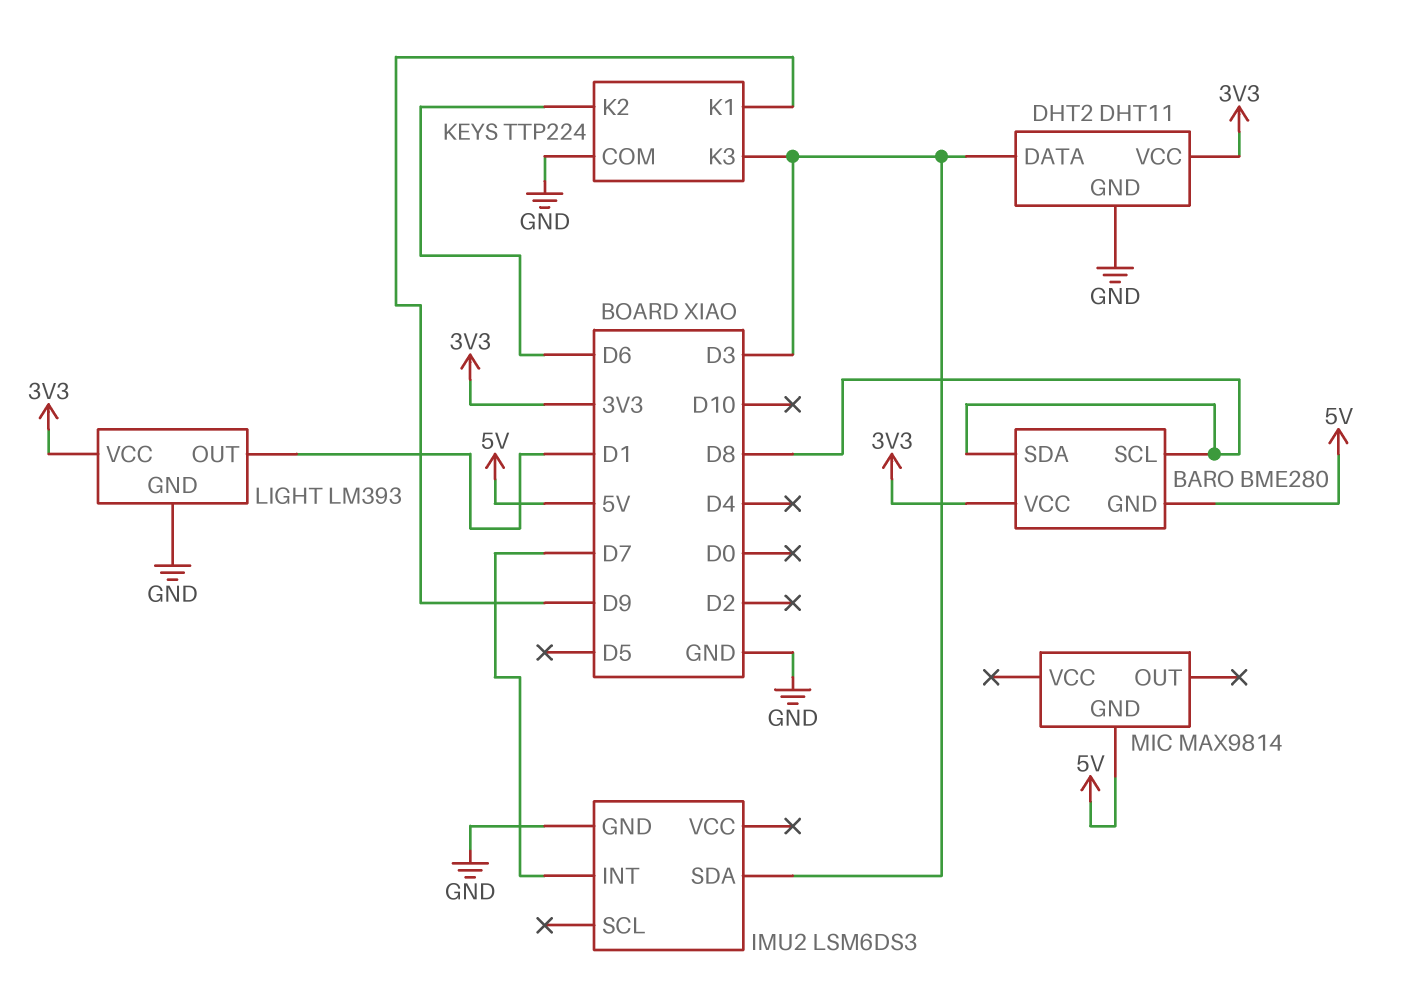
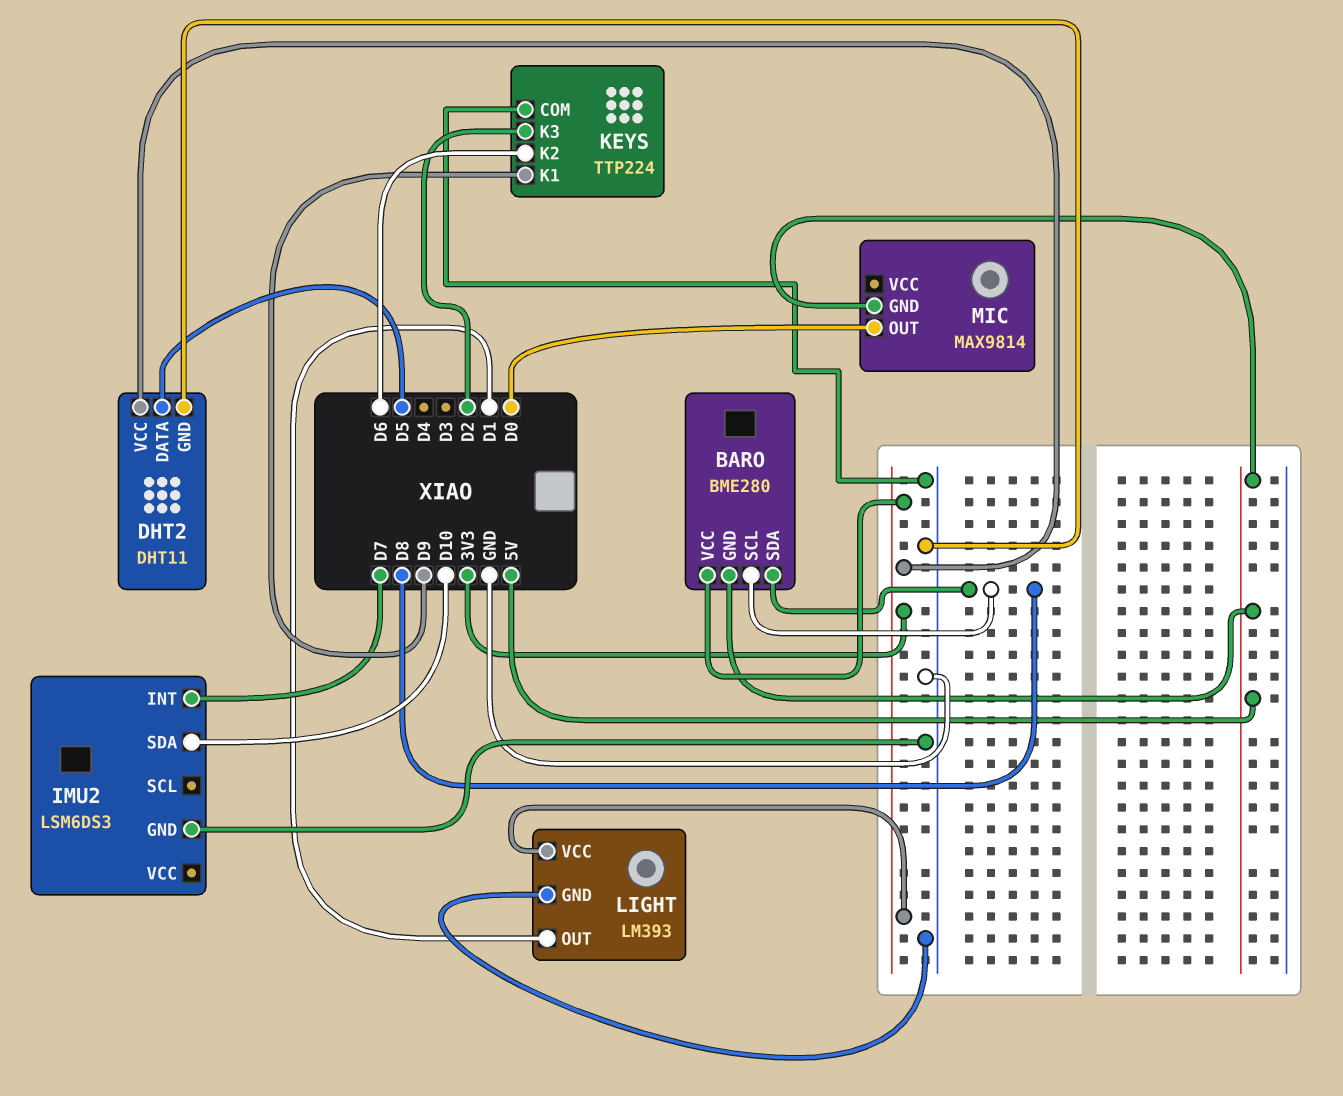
DHT2 pin DATA: D3 -> D5
IMU2 pin SDA: D3 -> D10
KEYS pin K3: D3 -> D2
MIC pin OUT: none -> D0

